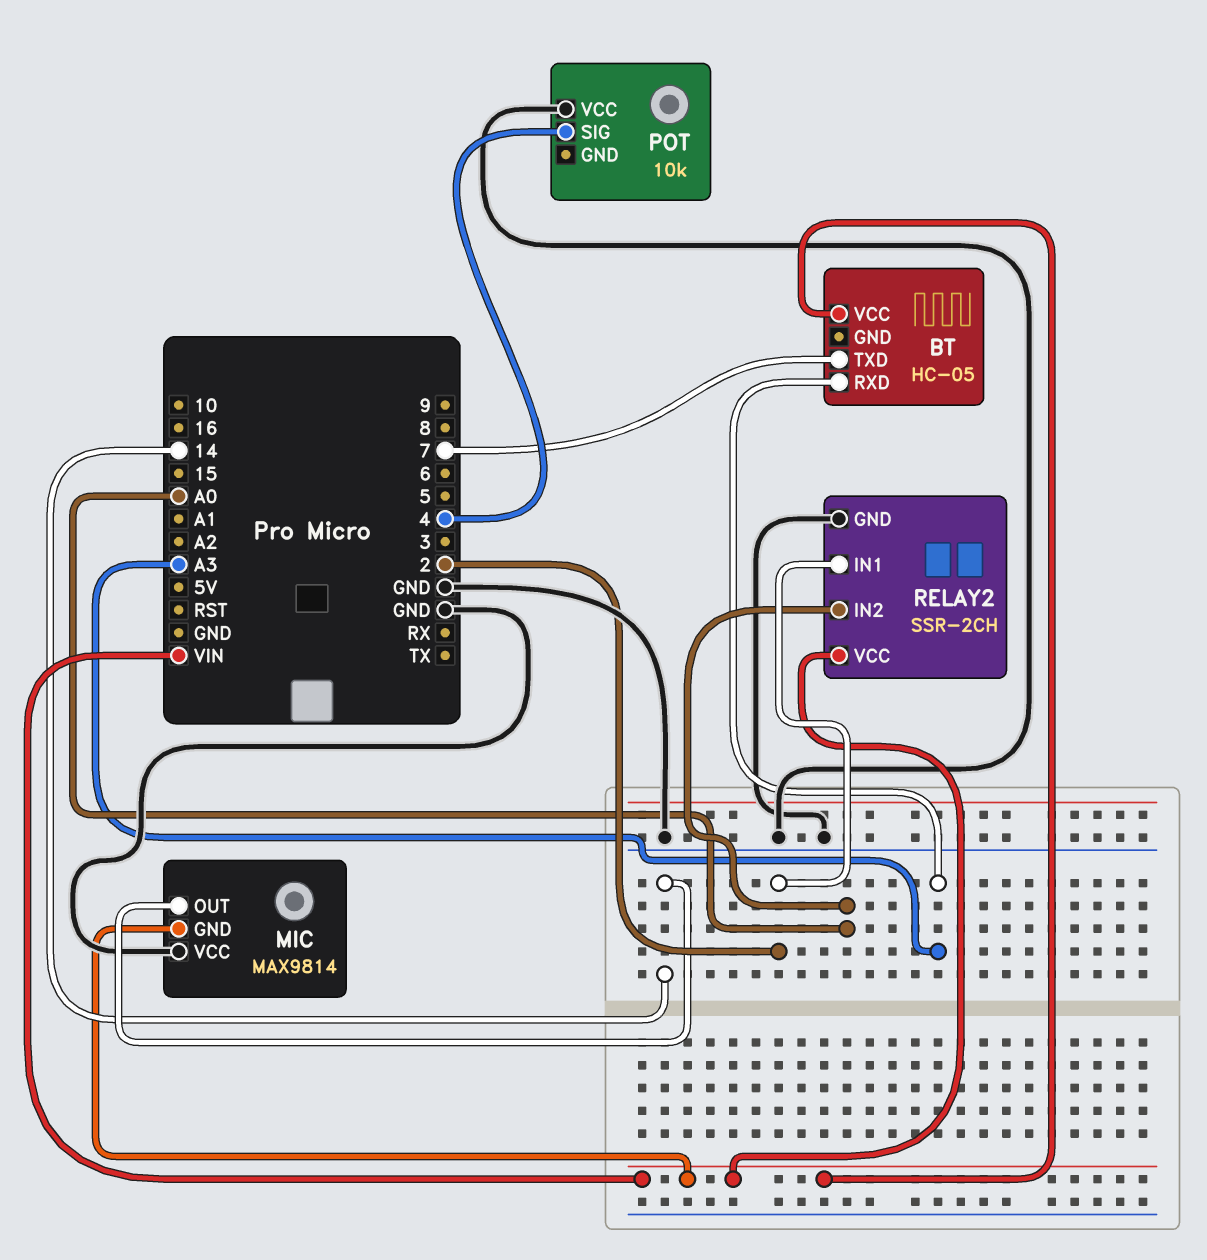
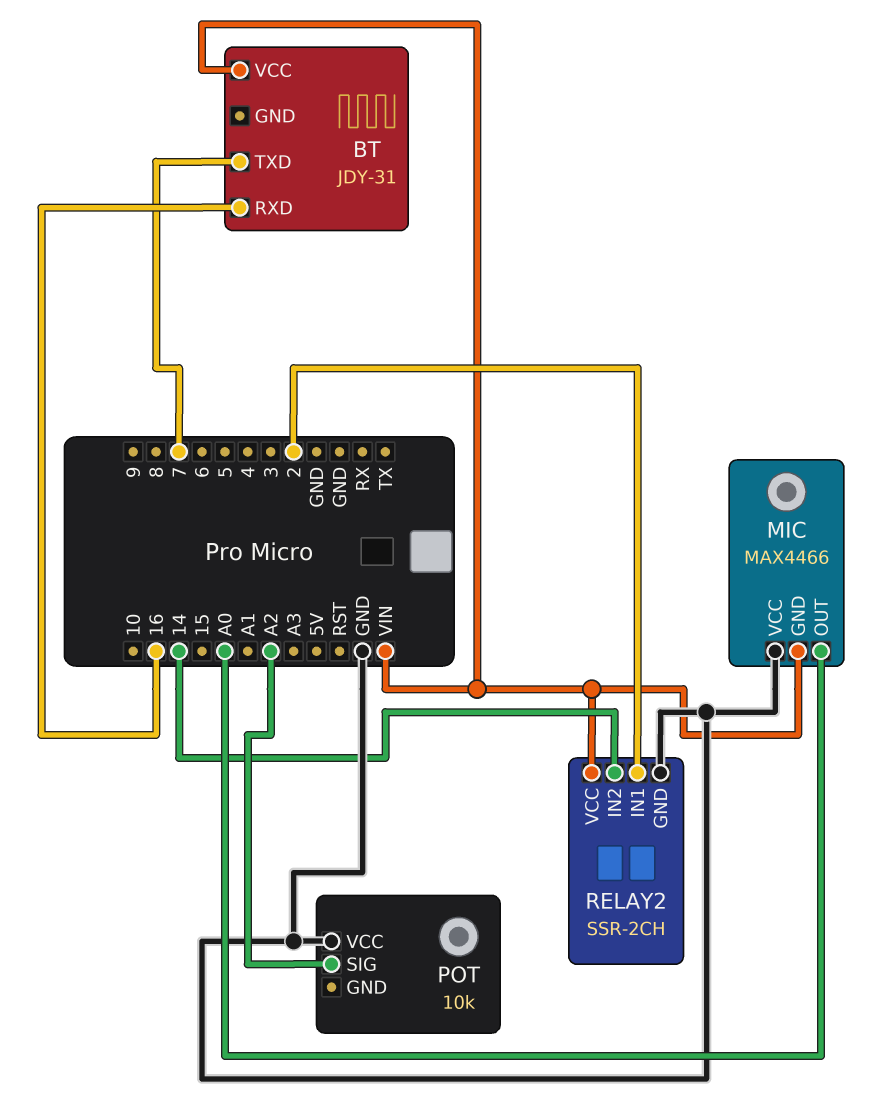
BT: HC-05 -> JDY-31
BT pin RXD: A3 -> 16
MIC: MAX9814 -> MAX4466
MIC pin OUT: 14 -> A0
POT pin SIG: 4 -> A2
RELAY2 pin IN2: A0 -> 14

